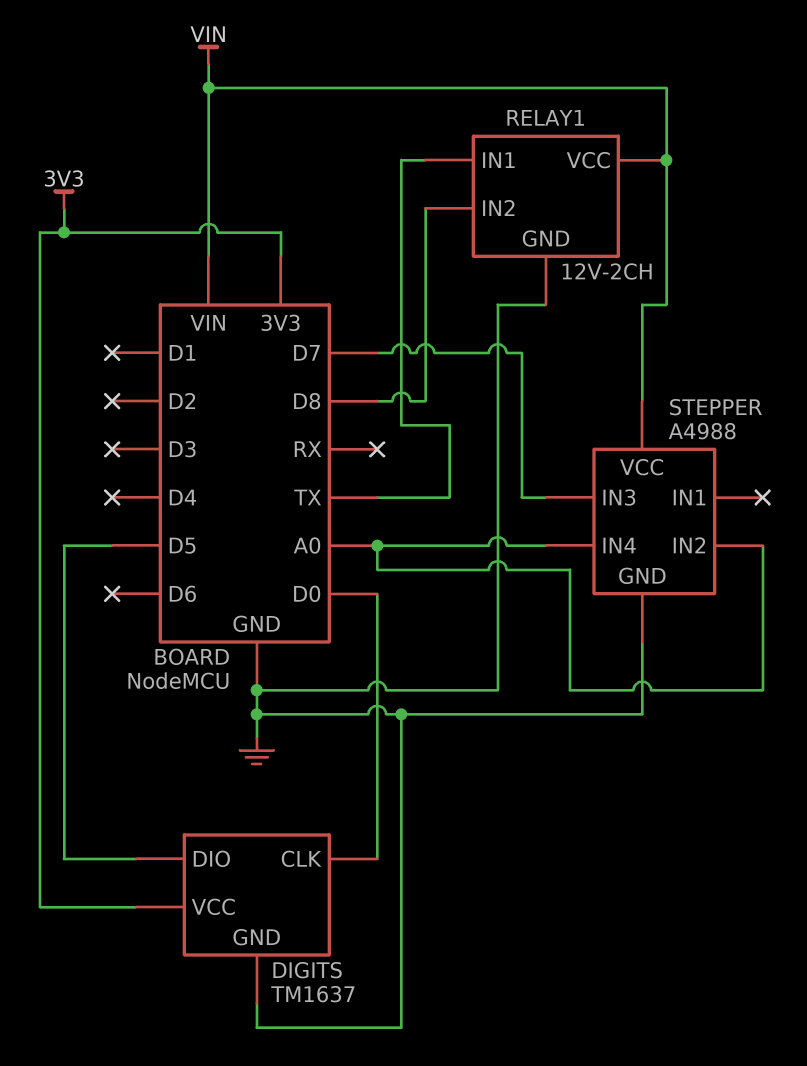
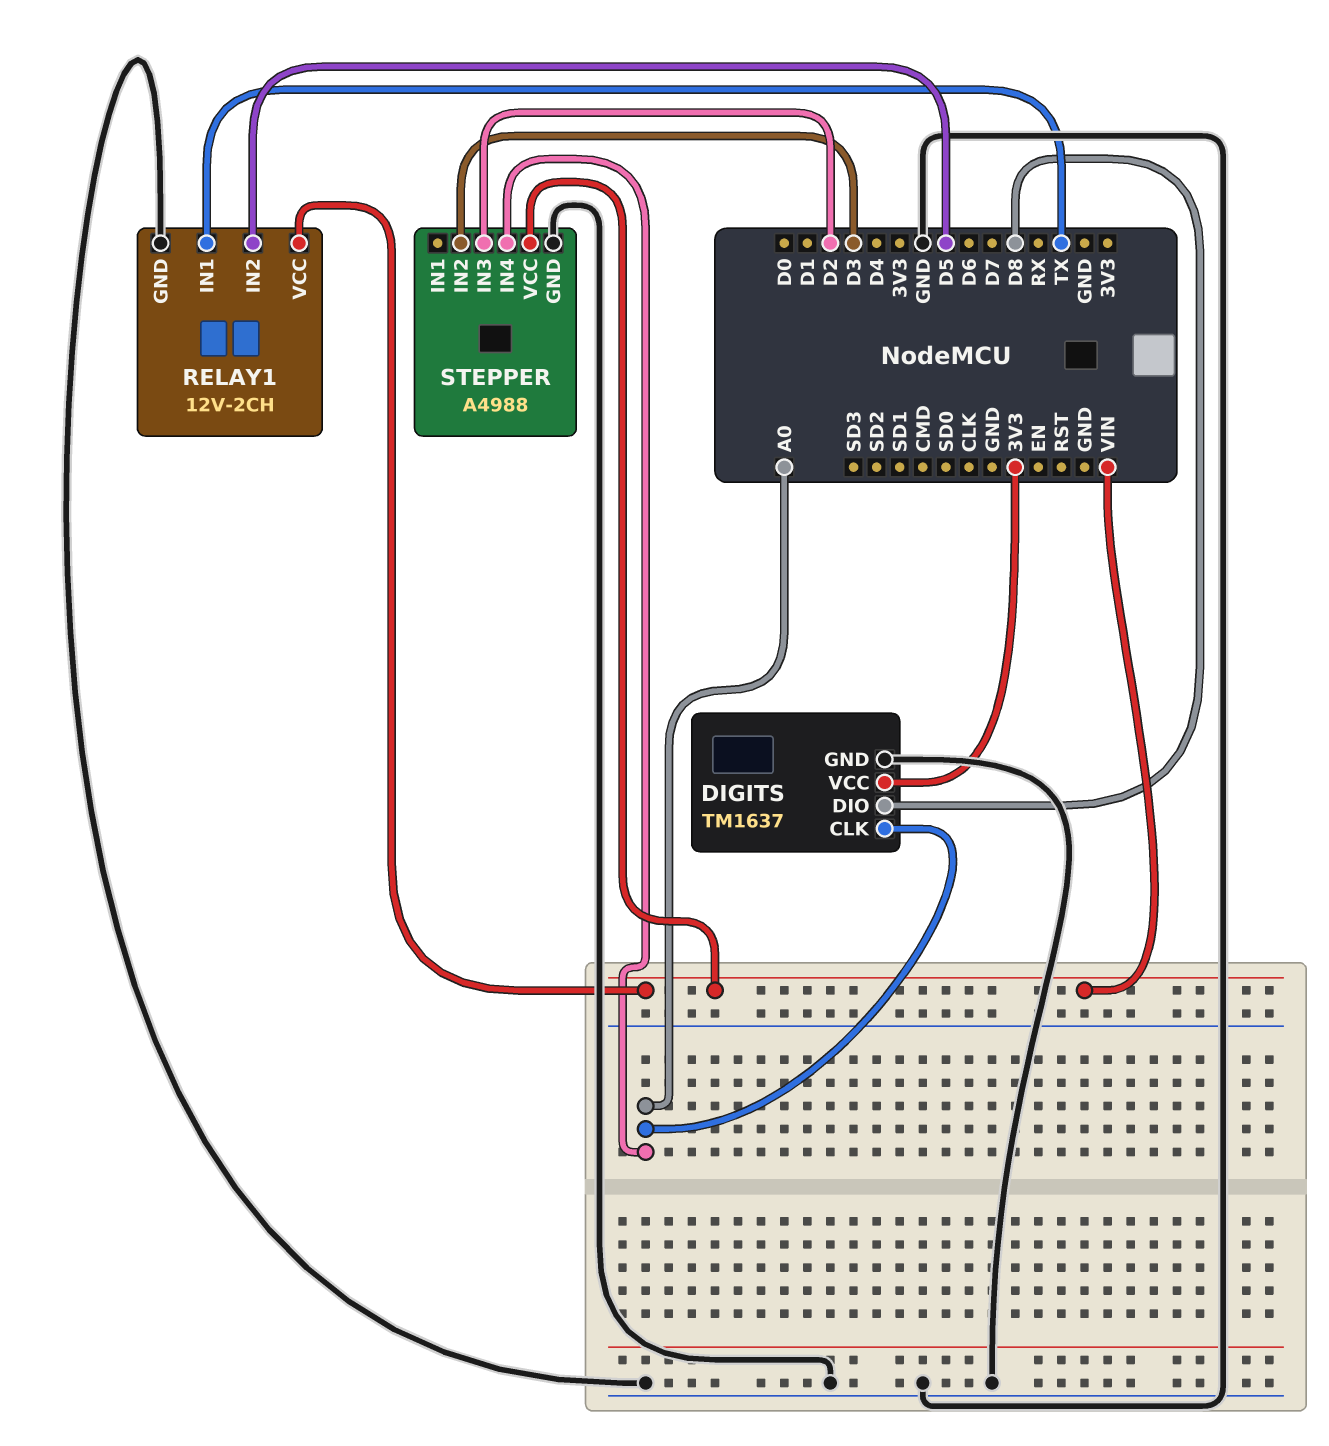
DIGITS pin CLK: D0 -> A0
DIGITS pin DIO: D5 -> D8
RELAY1 pin IN2: D8 -> D5
STEPPER pin IN2: A0 -> D3
STEPPER pin IN3: D7 -> D2

